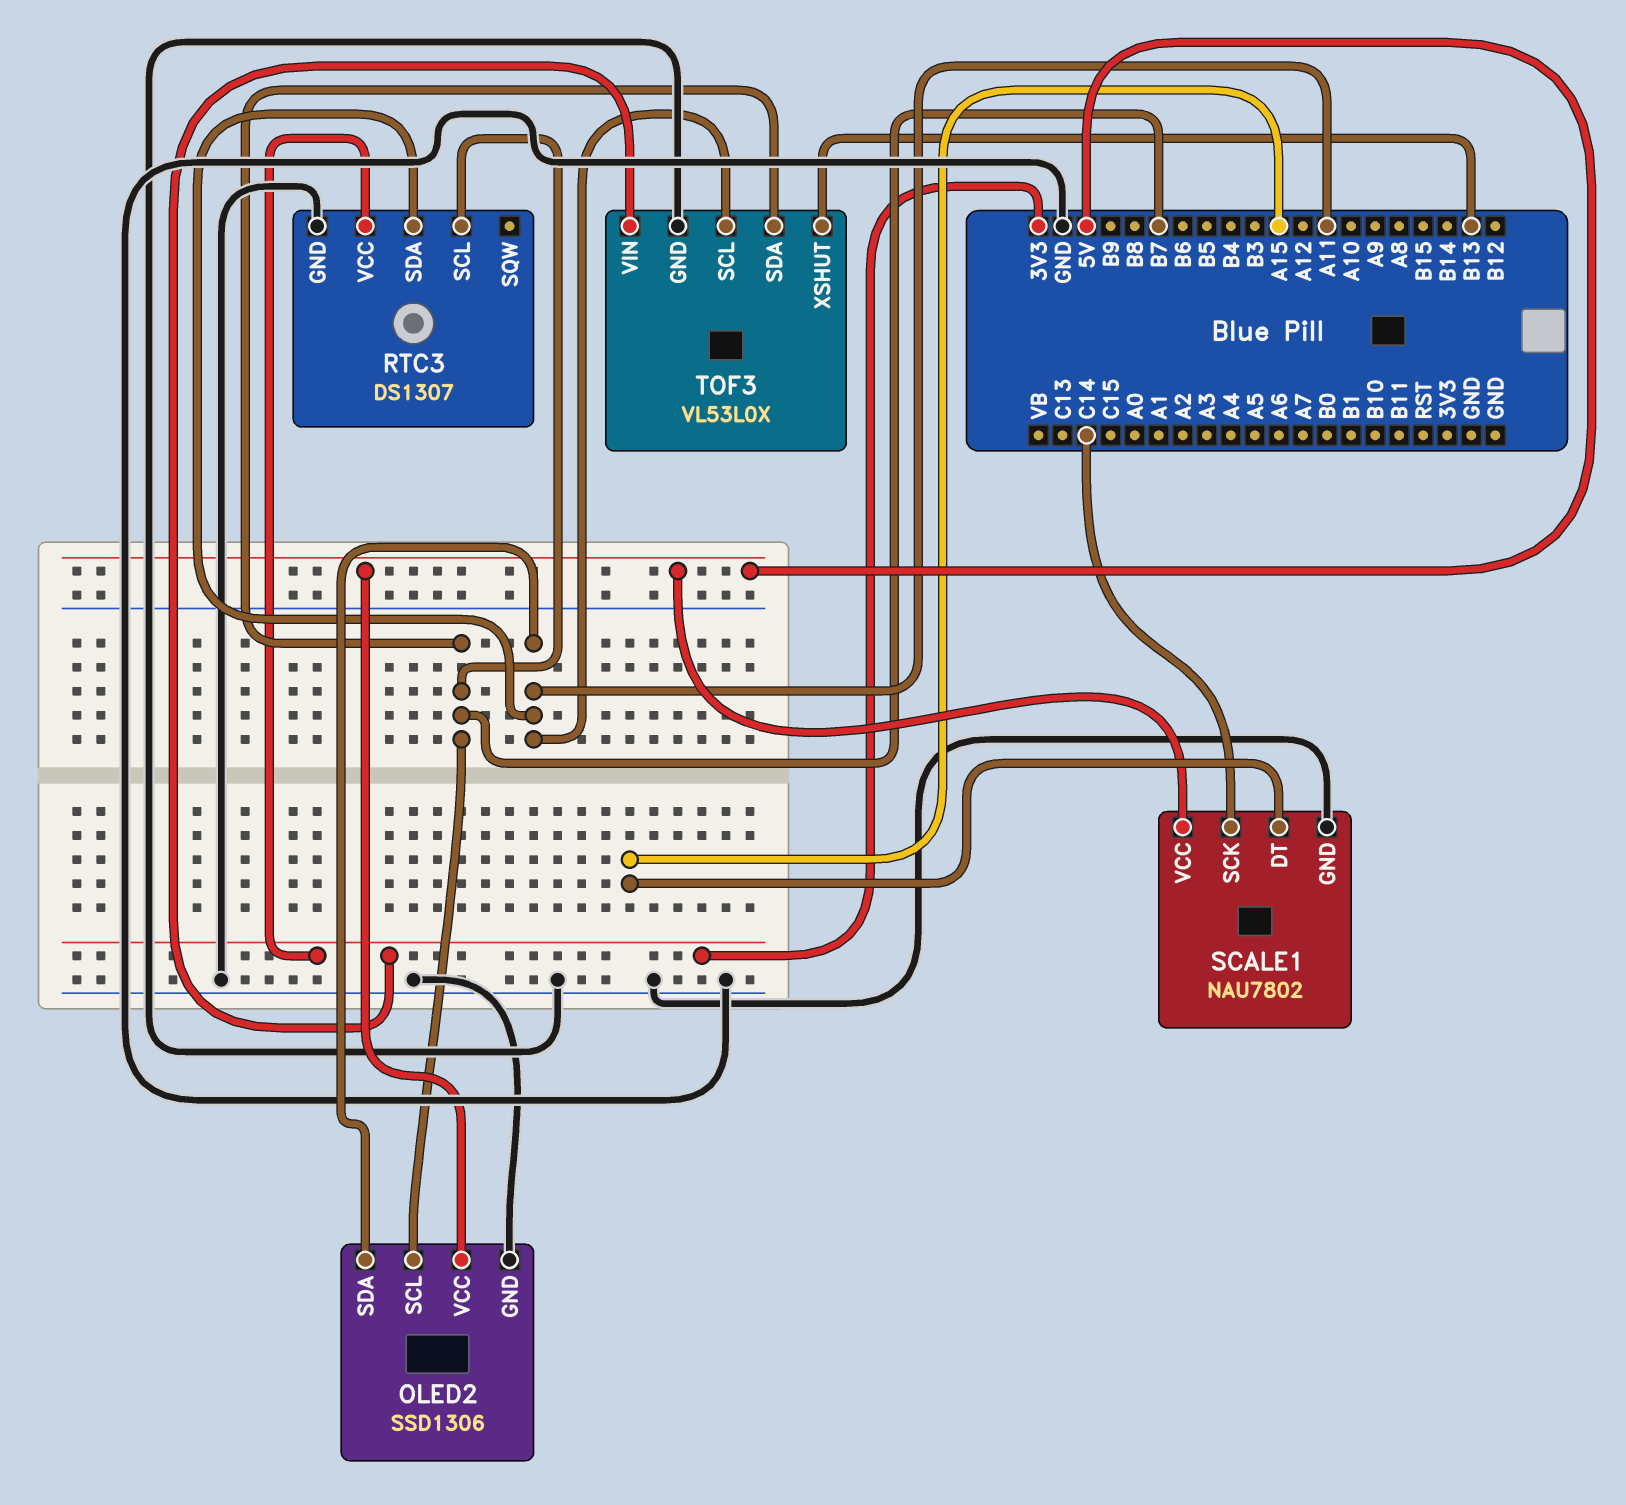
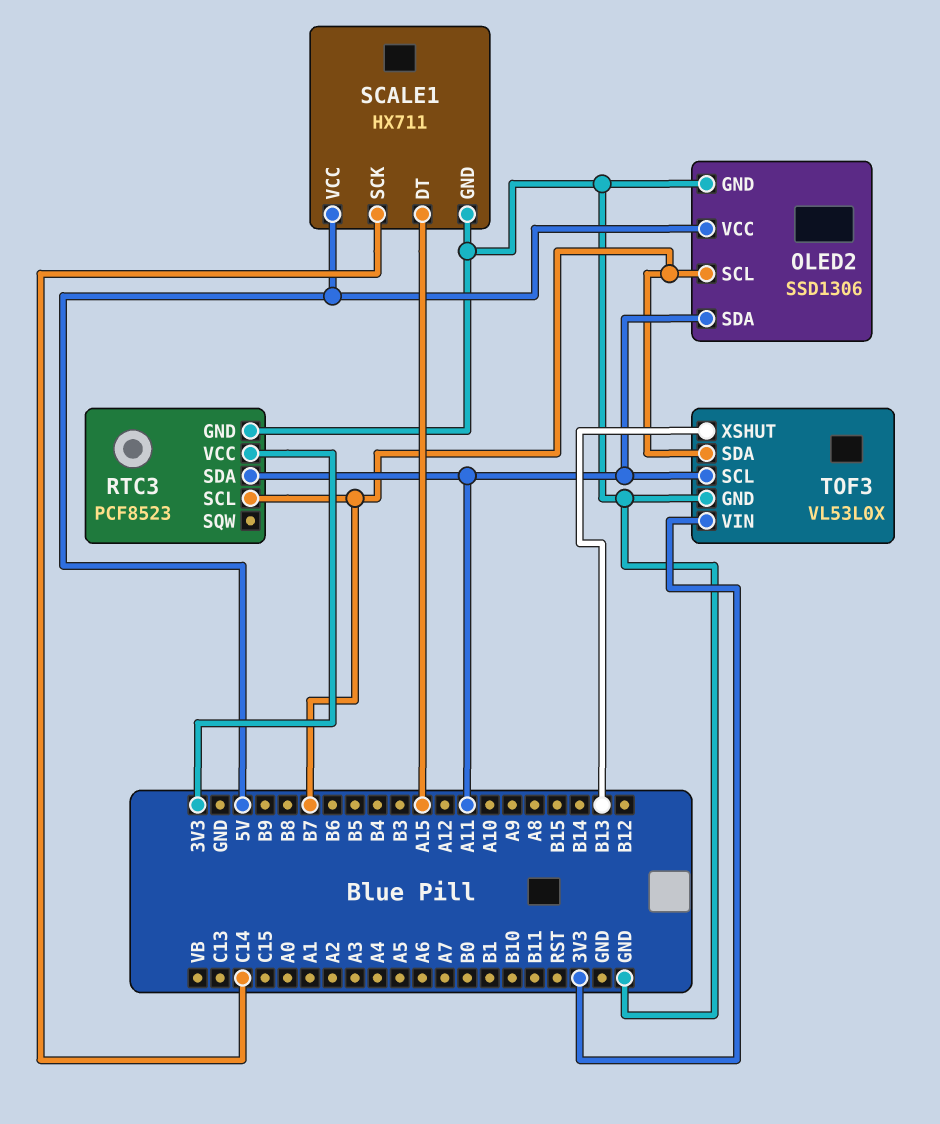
RTC3: DS1307 -> PCF8523
SCALE1: NAU7802 -> HX711

